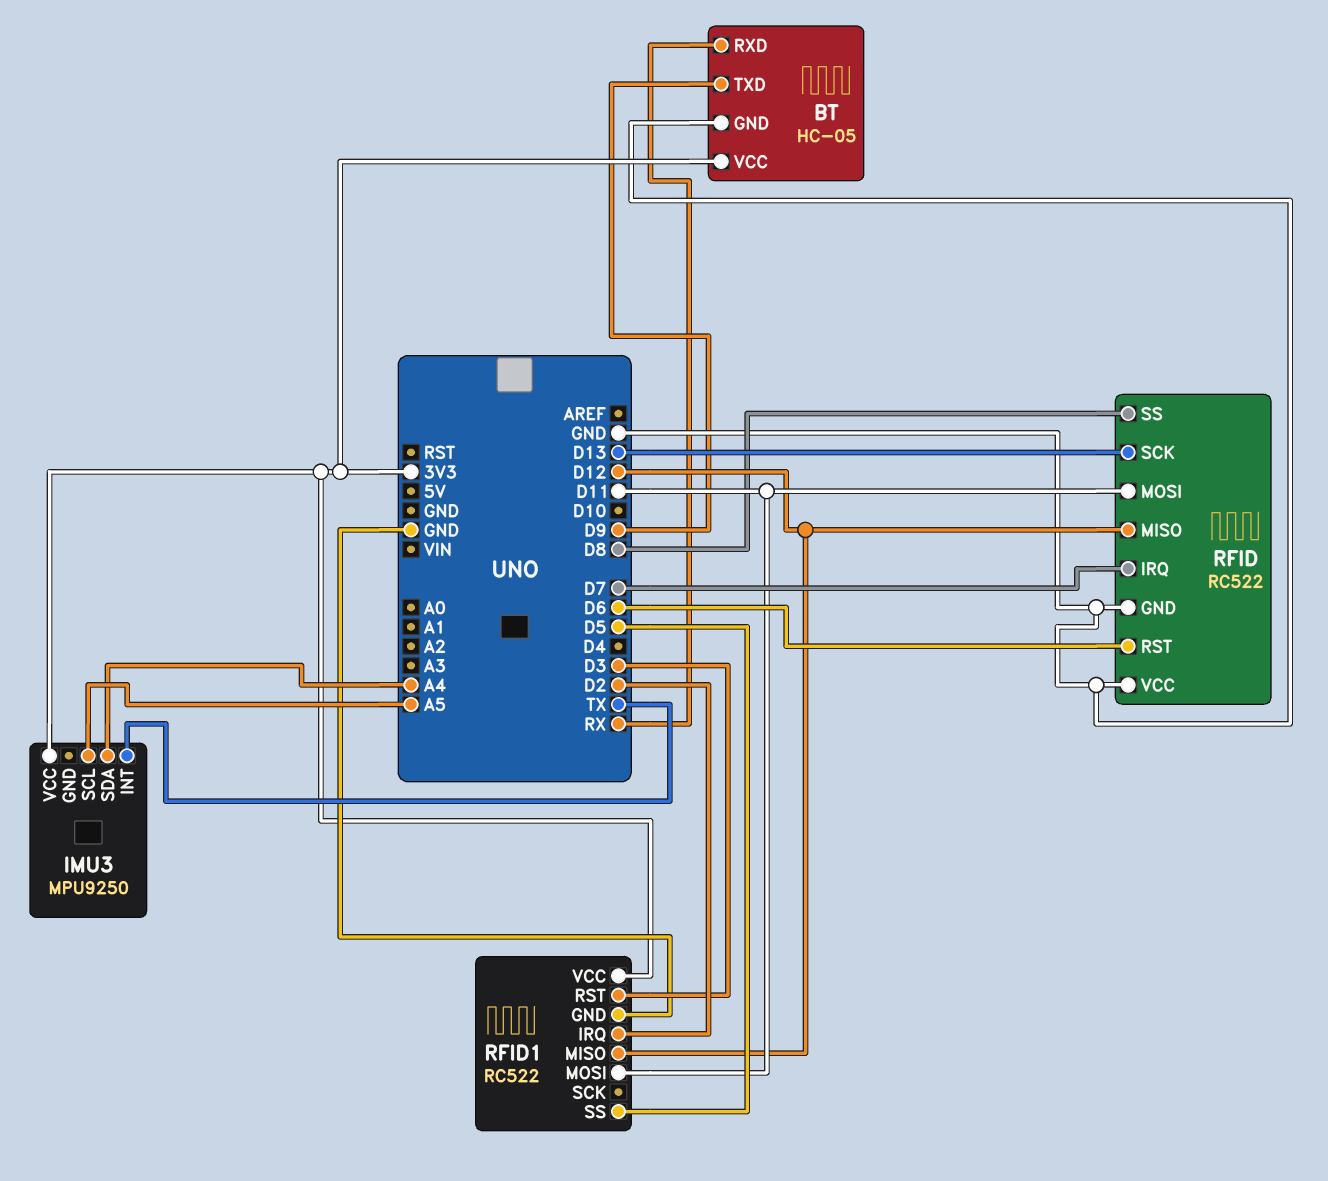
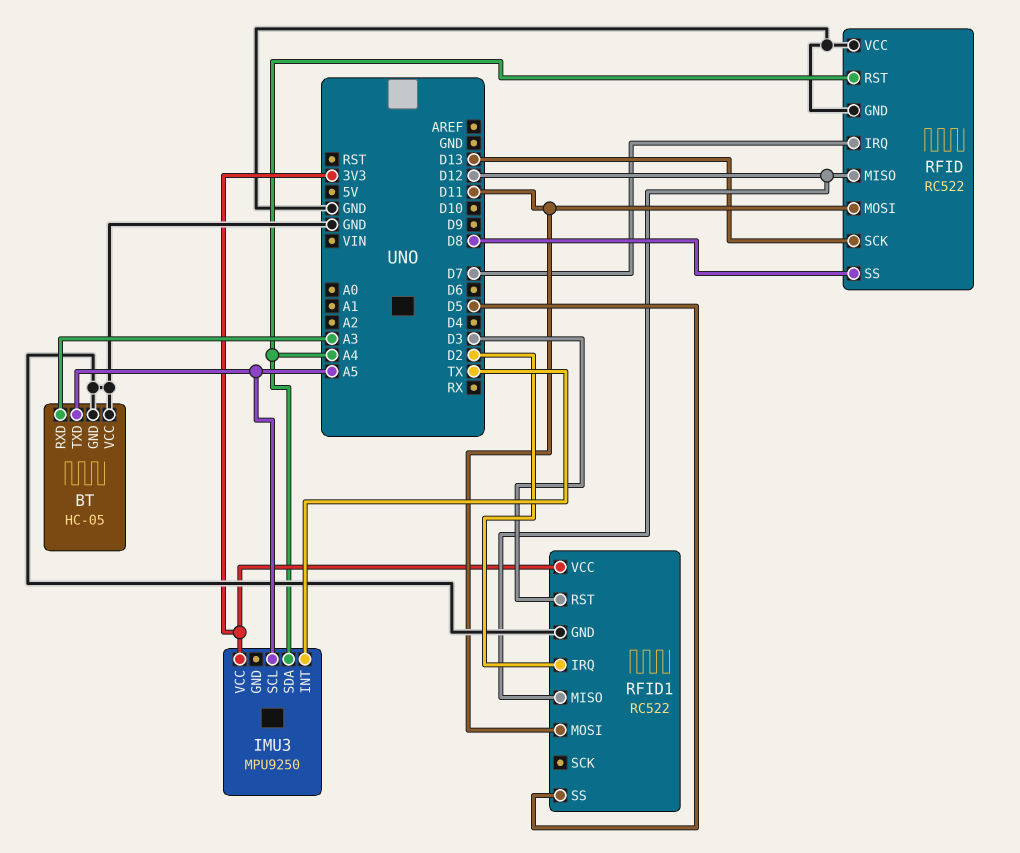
BT pin RXD: RX -> A3
BT pin TXD: D9 -> A5
BT pin VCC: 3V3 -> GND
RFID pin RST: D6 -> A4

